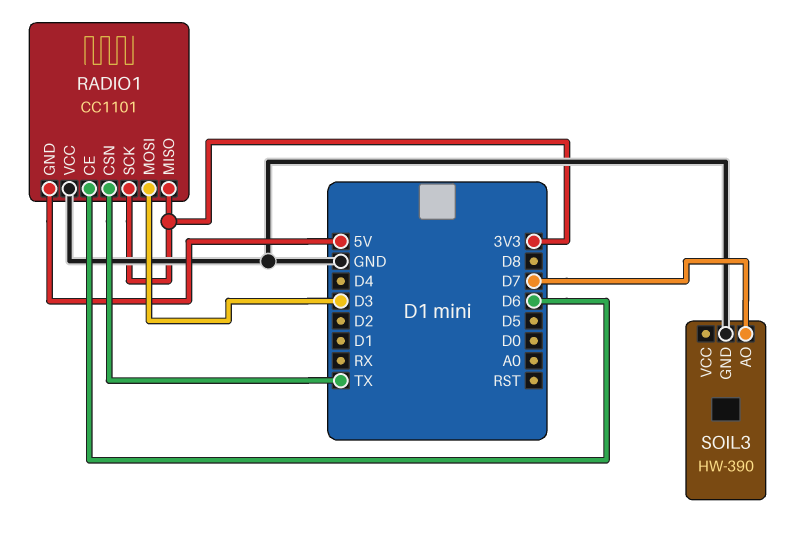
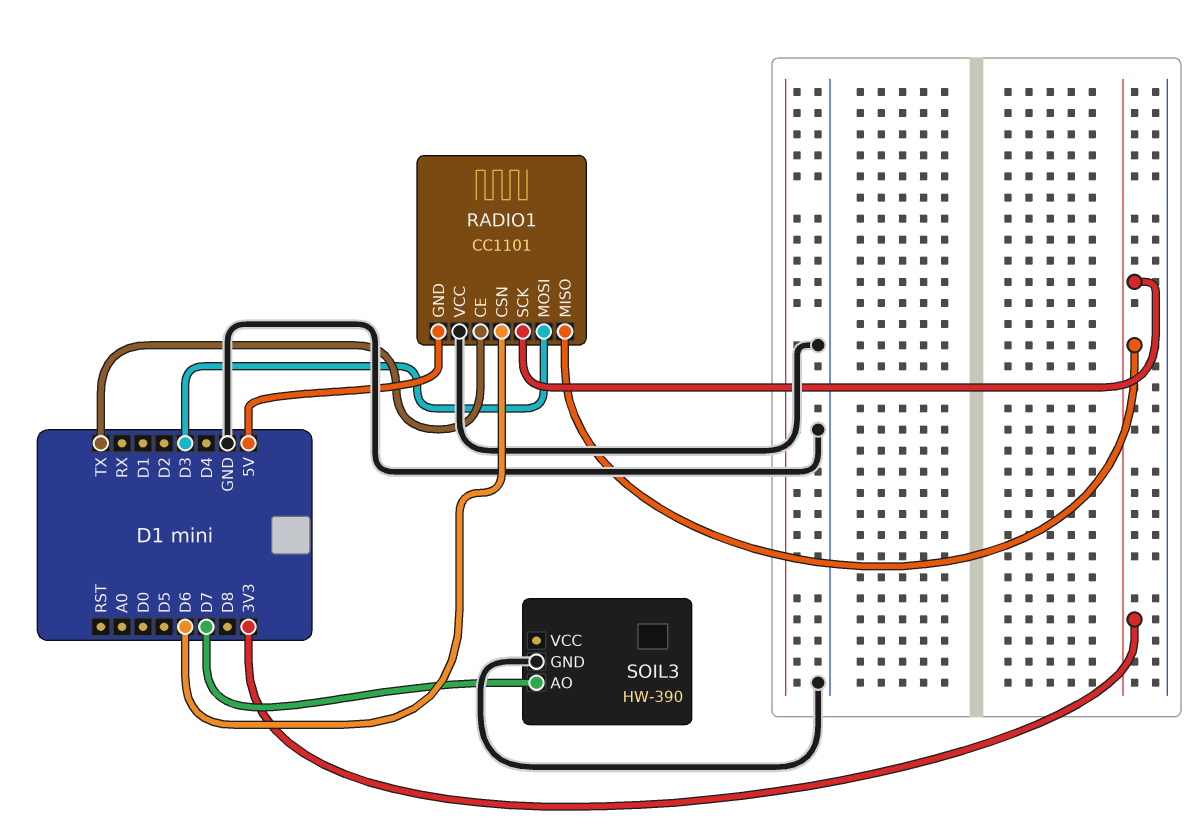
RADIO1 pin CE: D6 -> TX
RADIO1 pin CSN: TX -> D6

